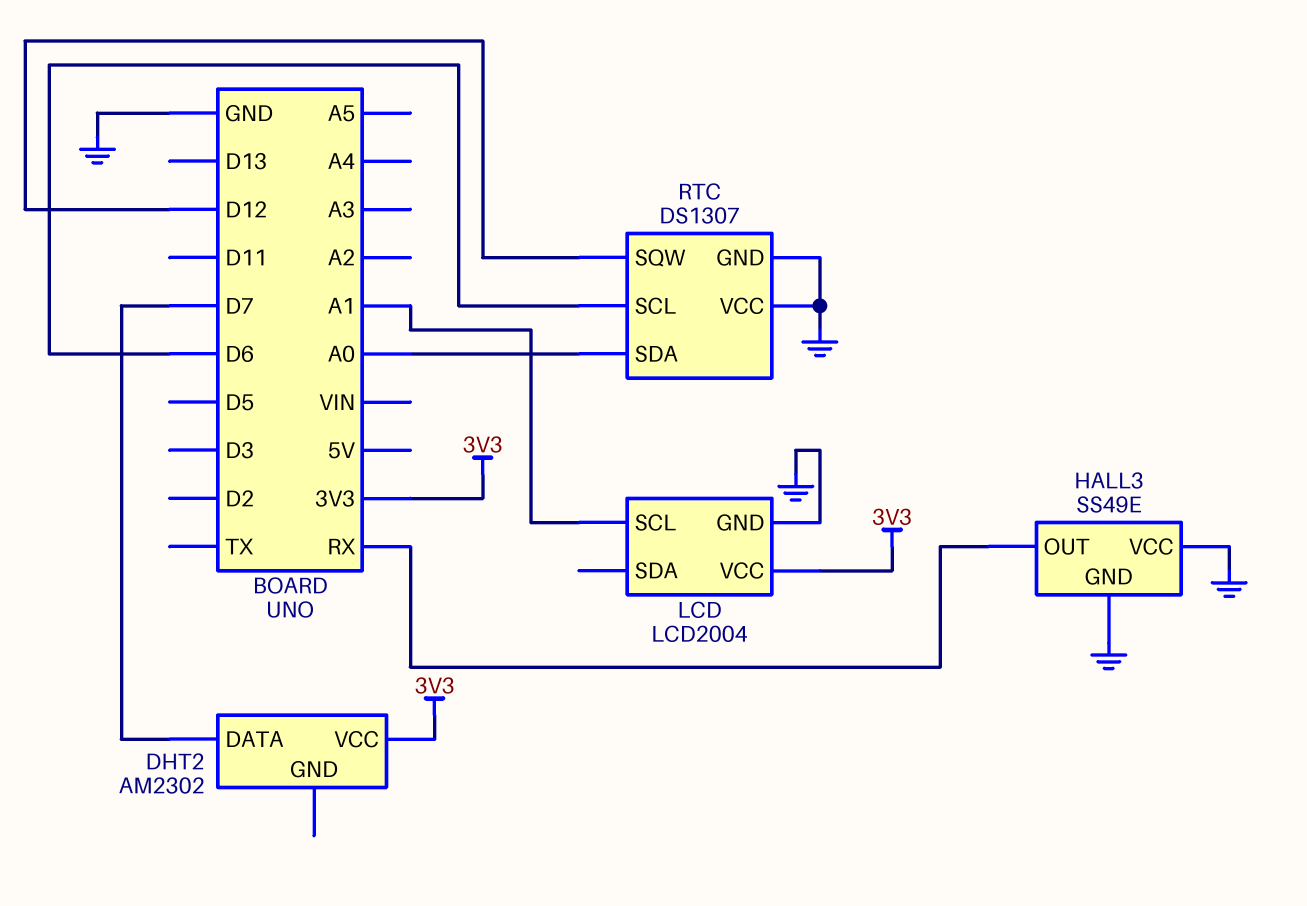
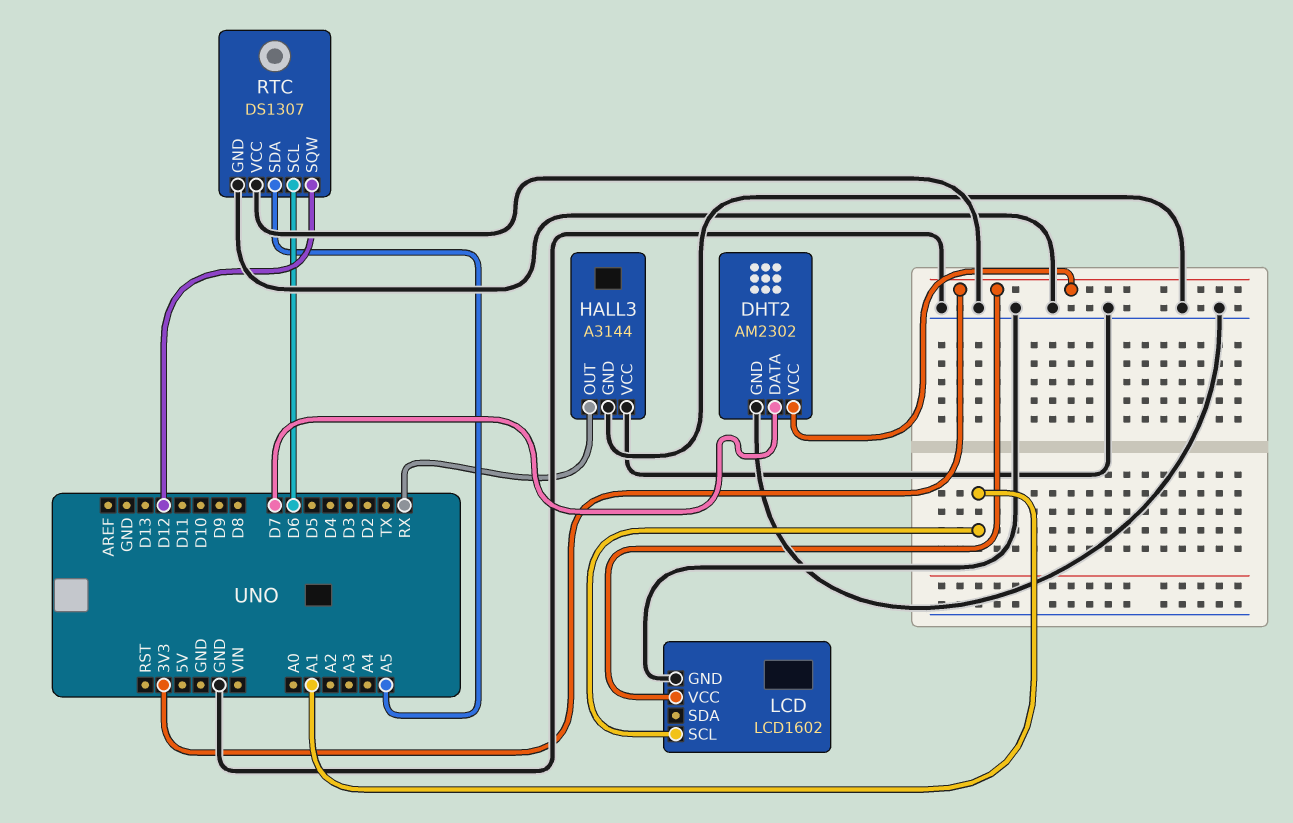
DHT2 pin GND: none -> GND
HALL3: SS49E -> A3144
LCD: LCD2004 -> LCD1602
RTC pin SDA: A0 -> A5

